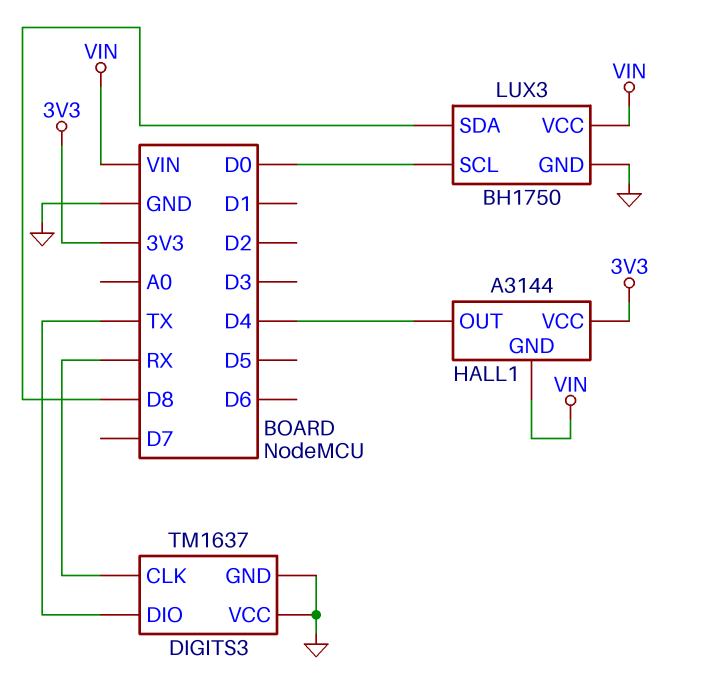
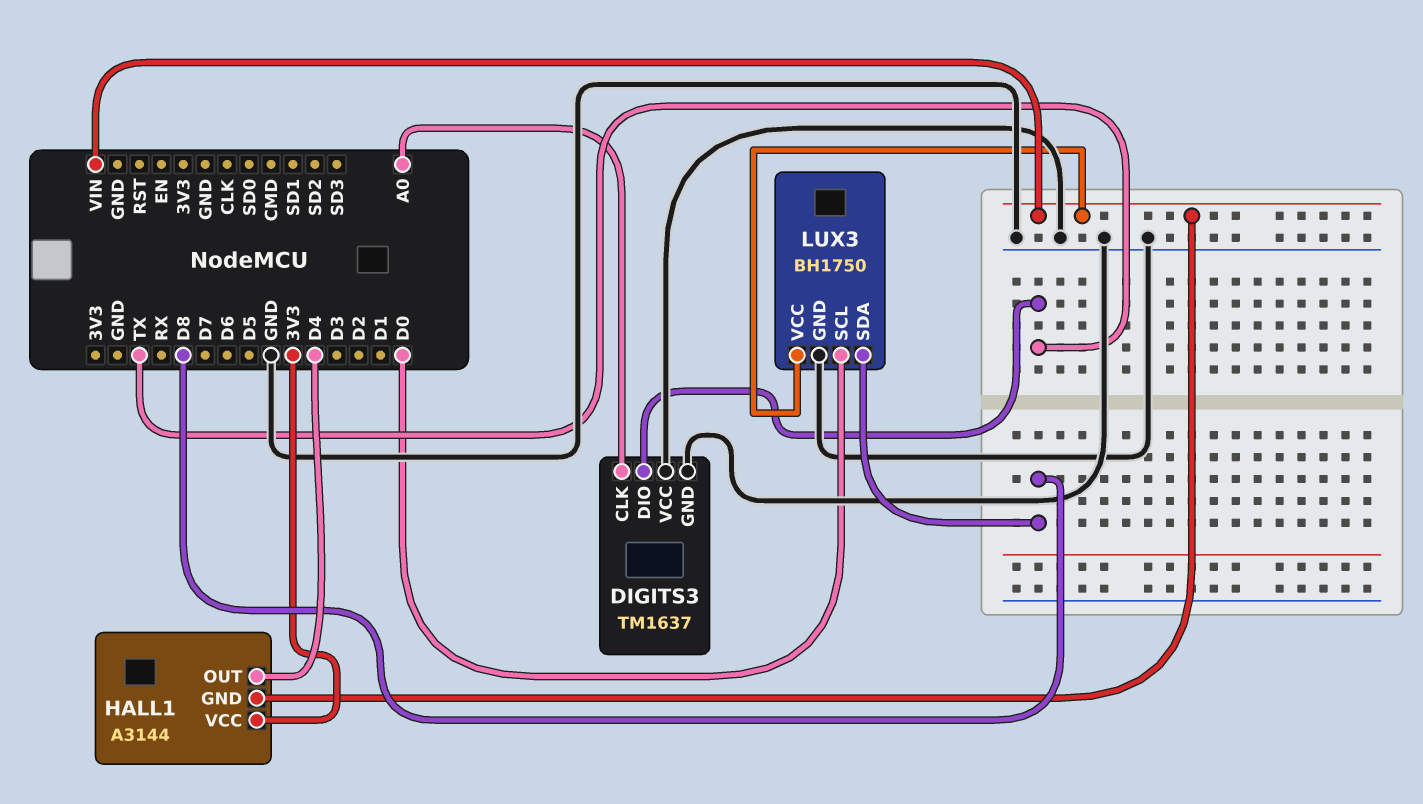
DIGITS3 pin CLK: RX -> A0

